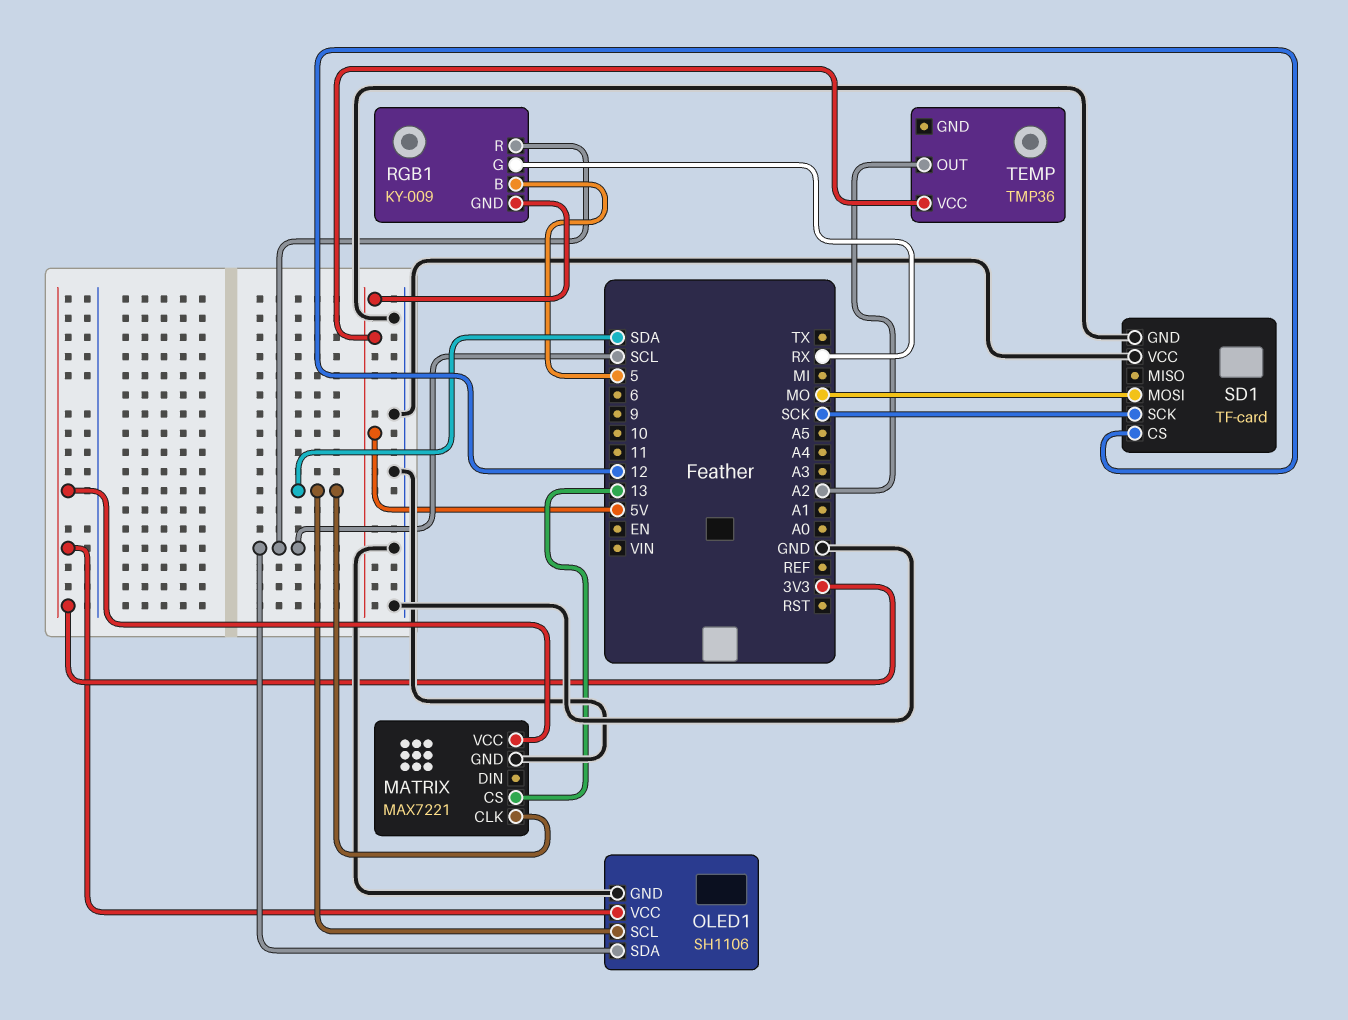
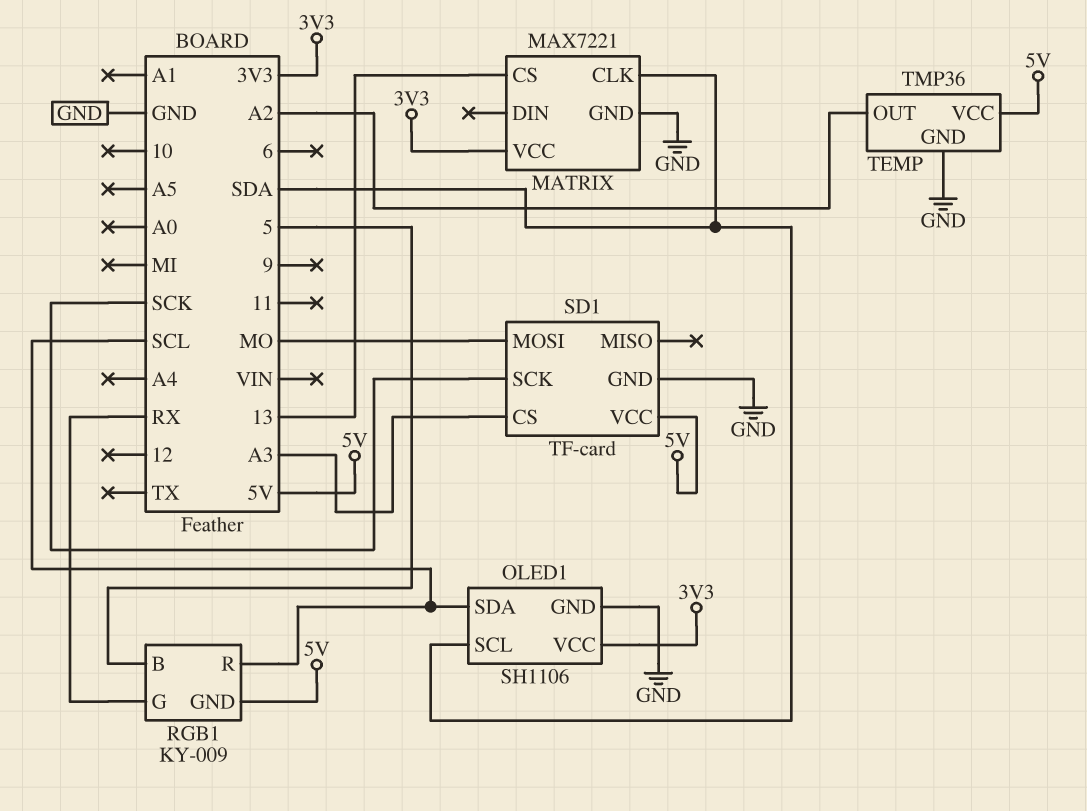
SD1 pin CS: 12 -> A3
SD1 pin VCC: GND -> 5V
TEMP pin GND: none -> GND

